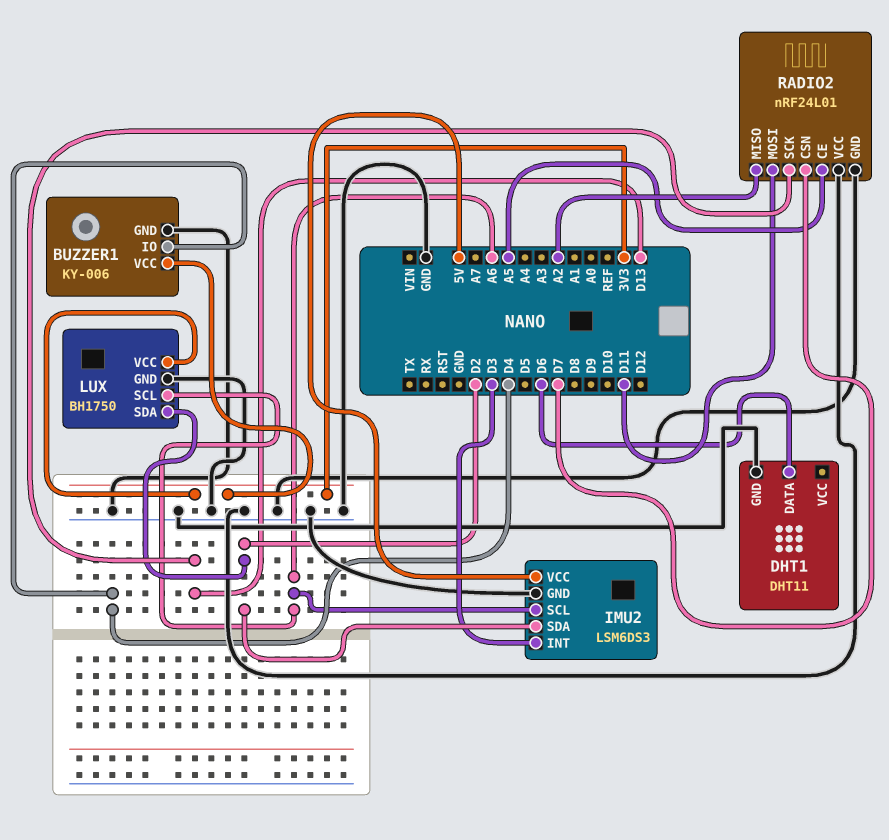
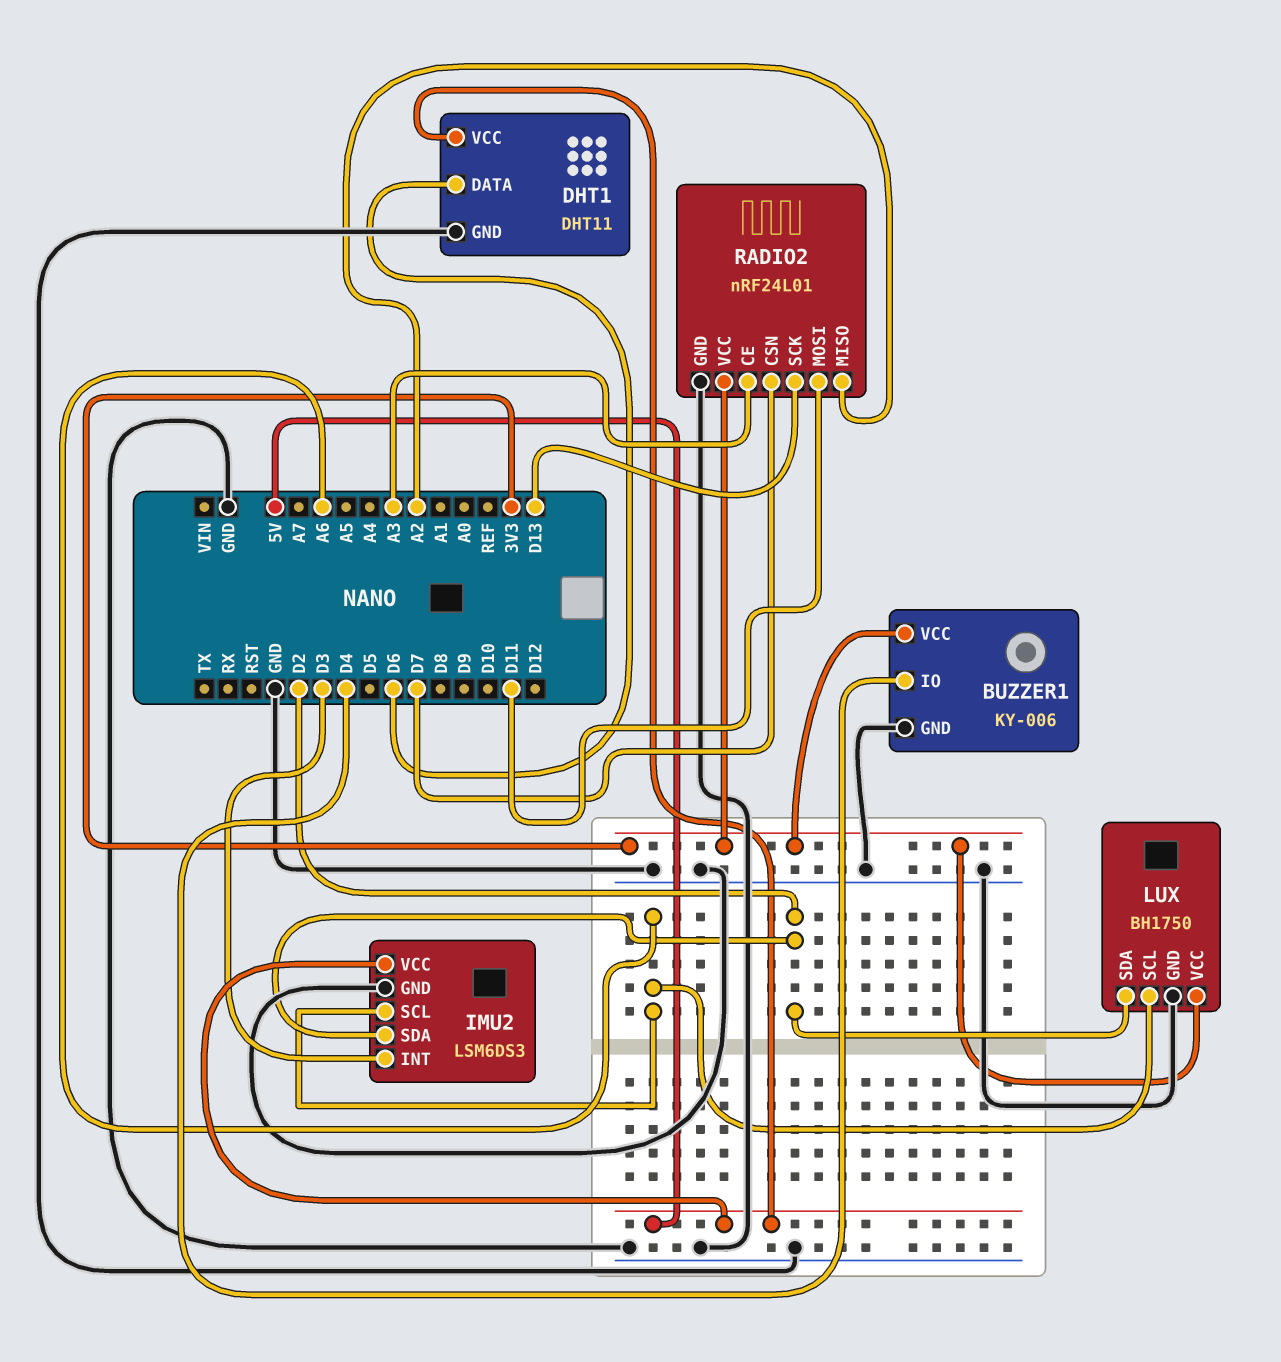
DHT1 pin VCC: none -> 5V
RADIO2 pin CE: A5 -> A3
RADIO2 pin VCC: GND -> 3V3

